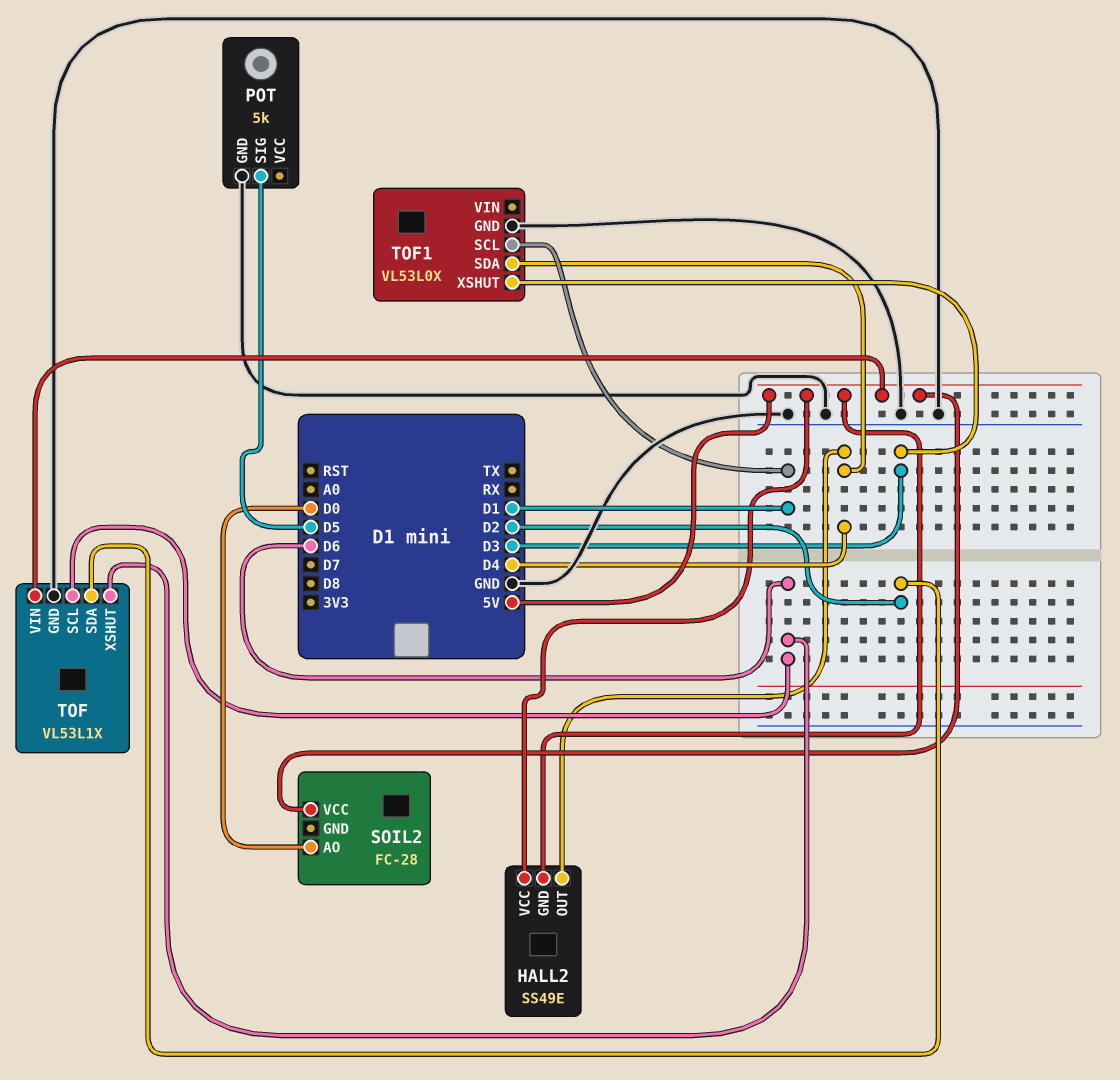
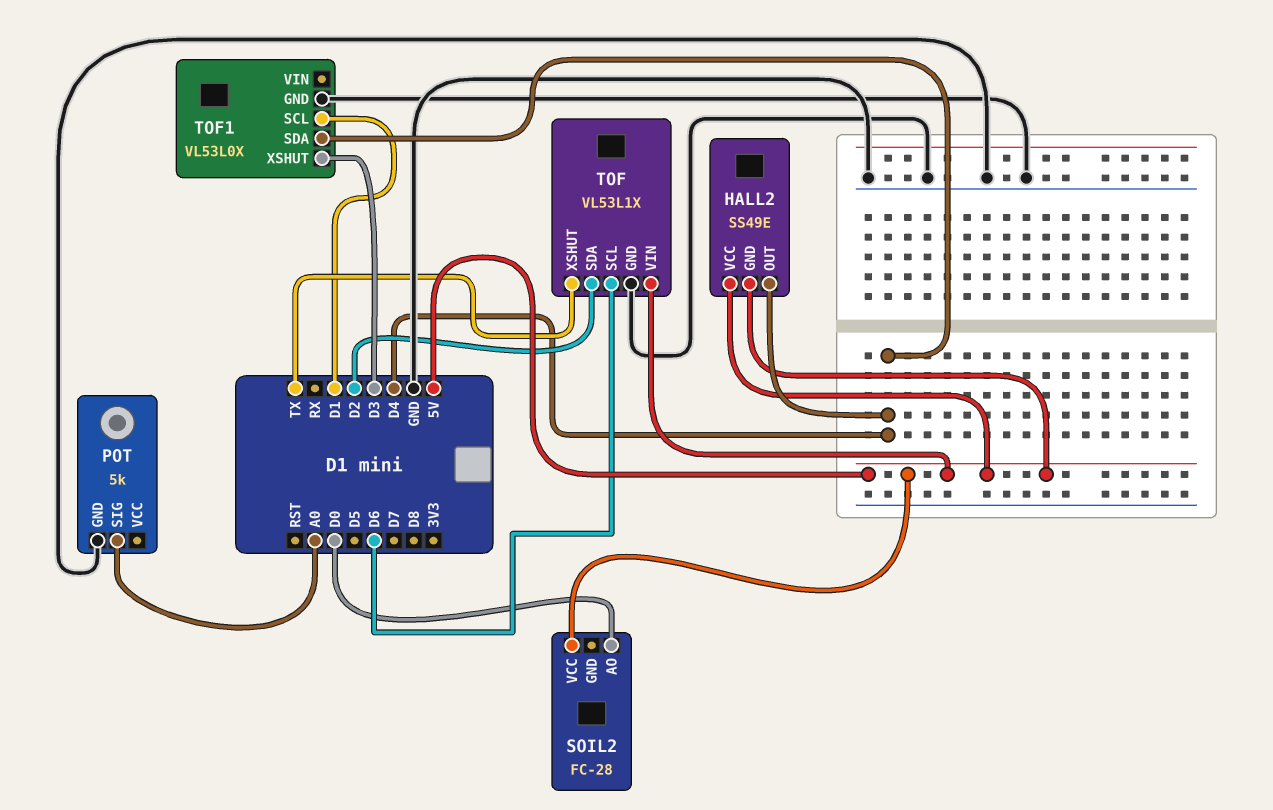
POT pin SIG: D5 -> A0
TOF pin XSHUT: D6 -> TX

